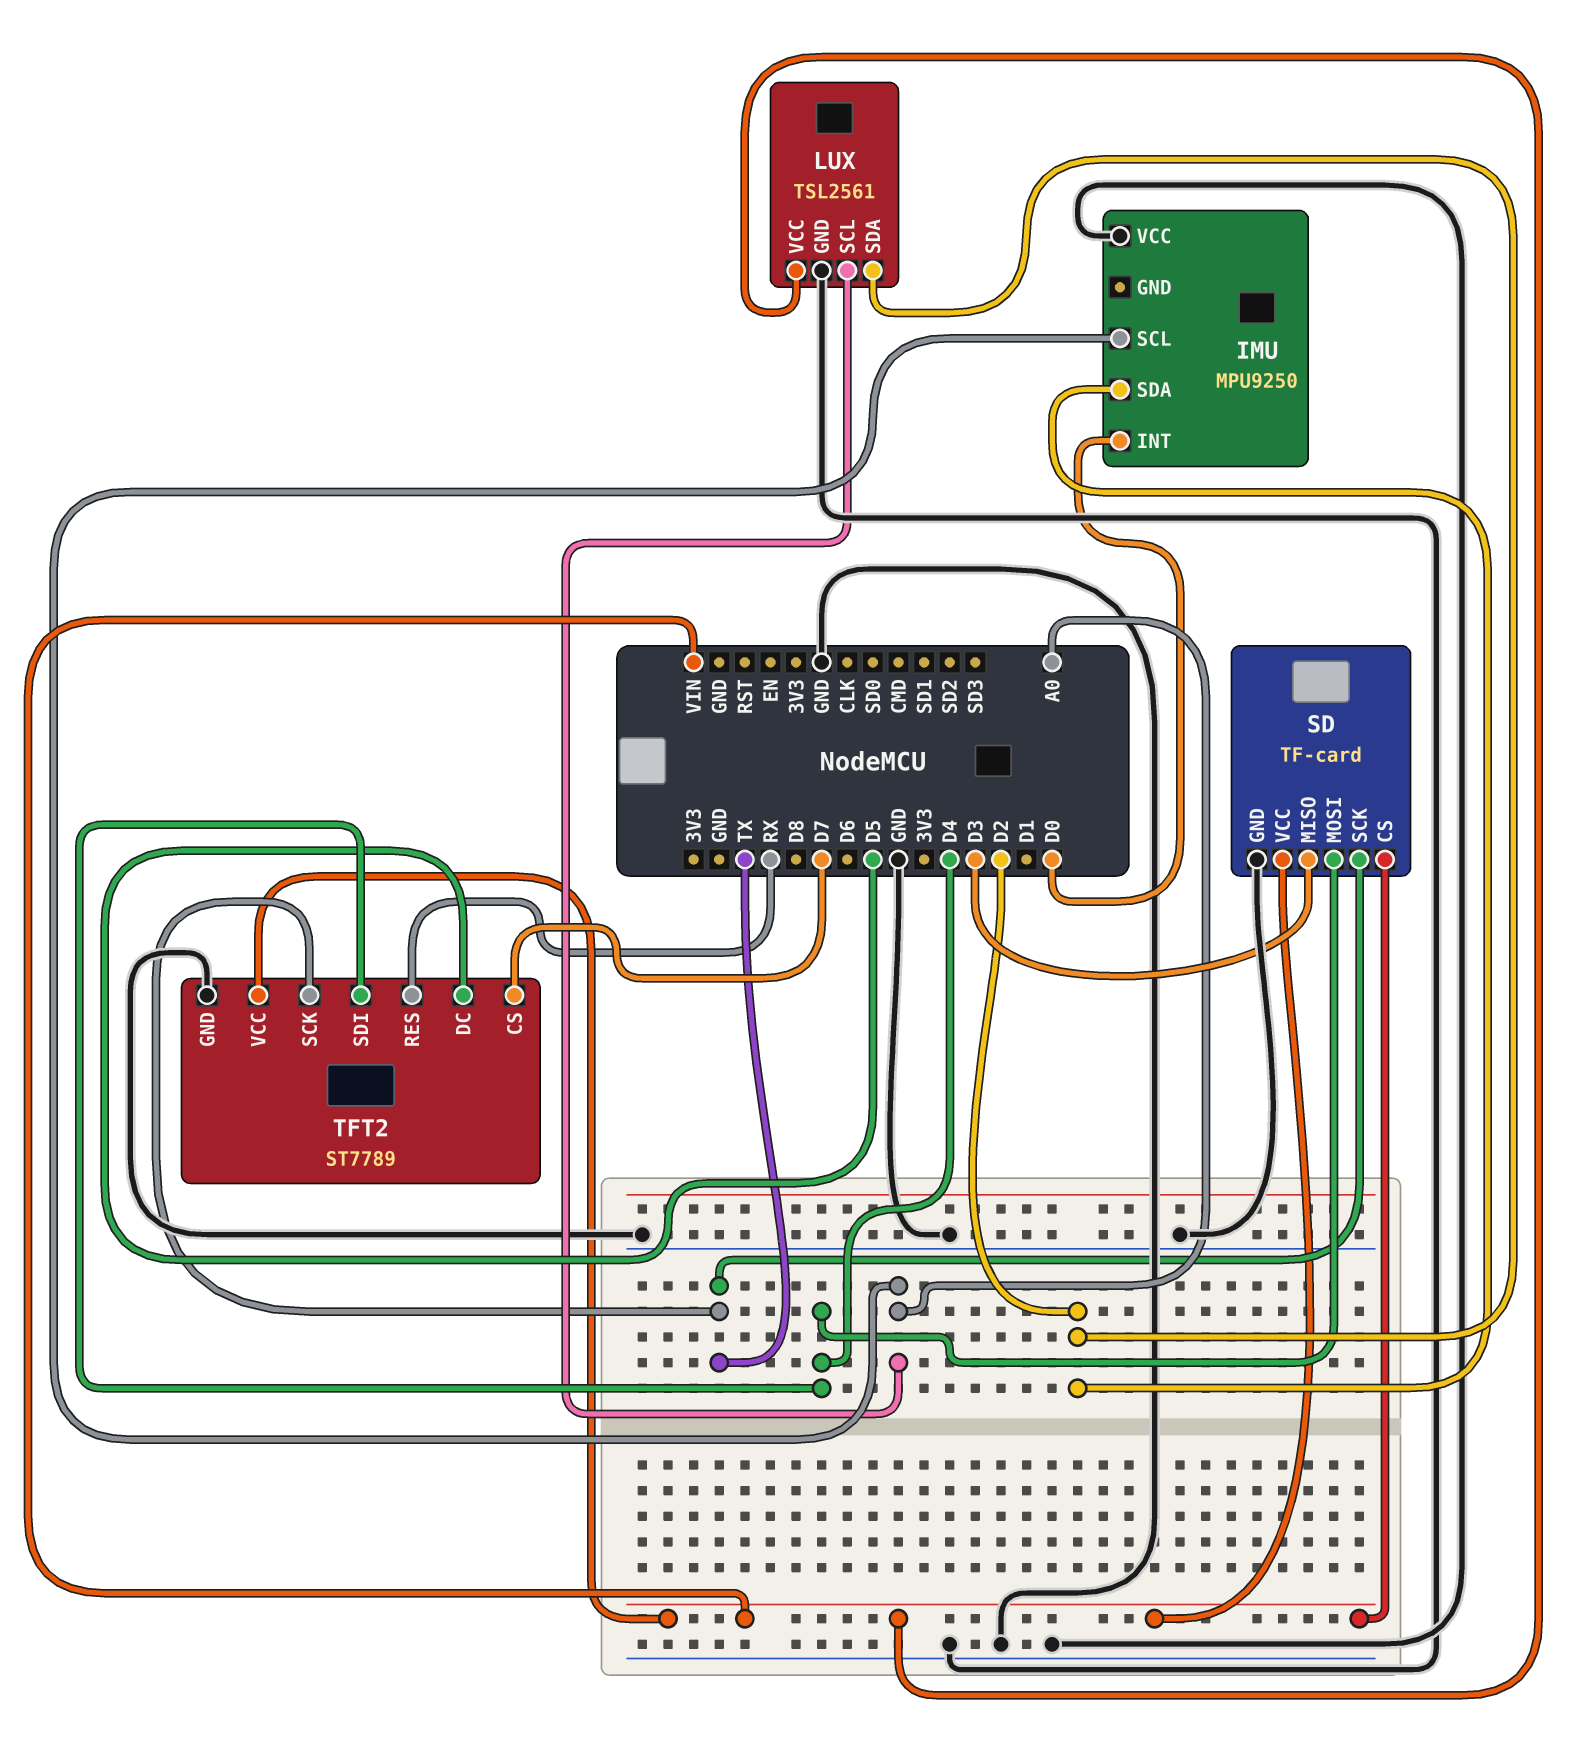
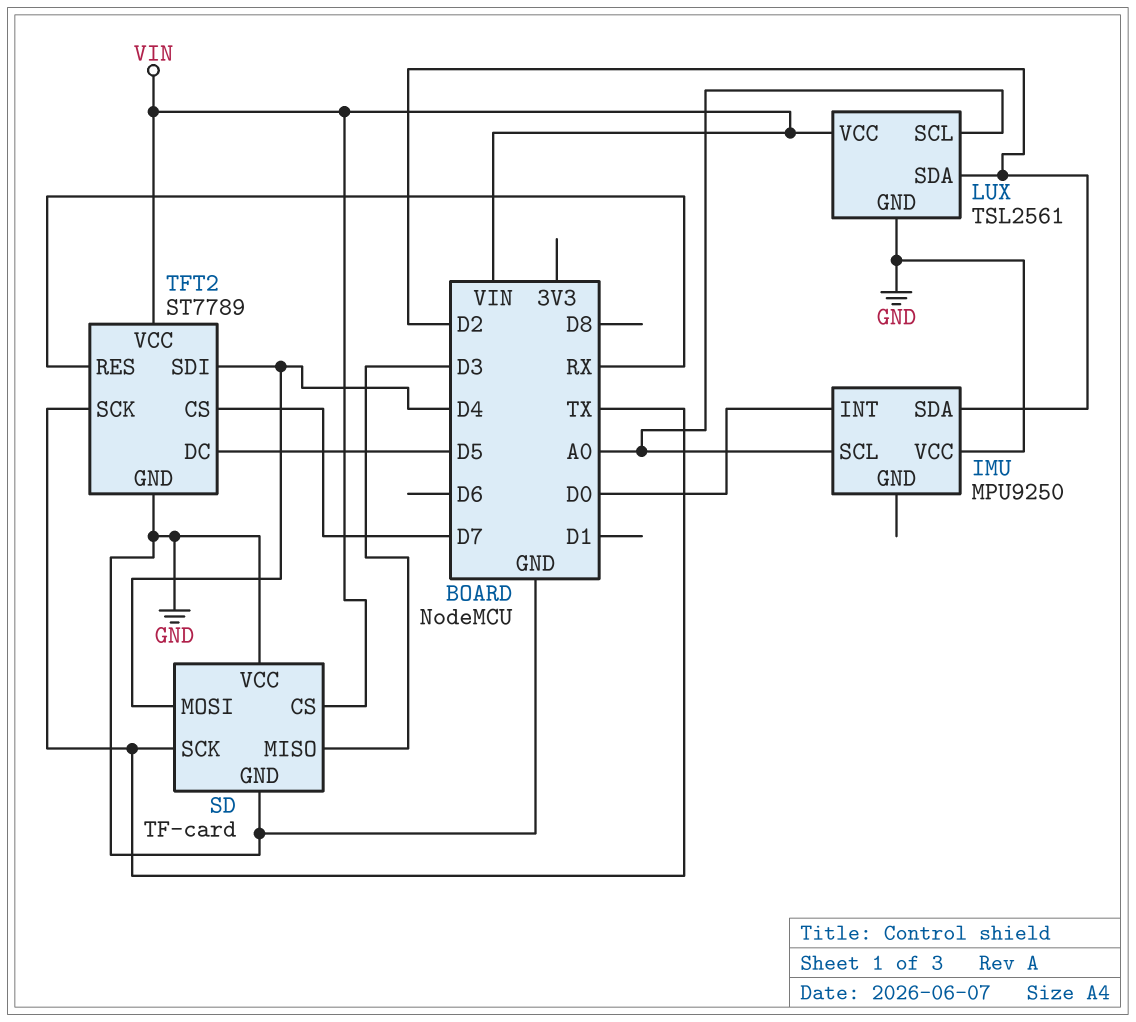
SD pin VCC: VIN -> GND

